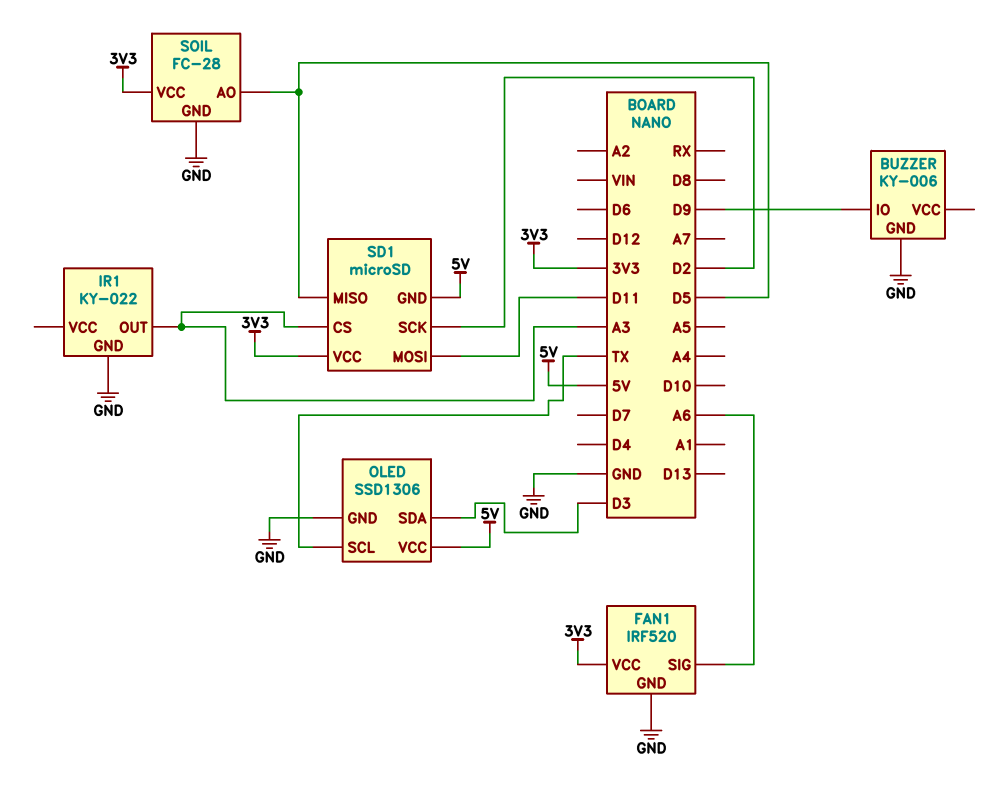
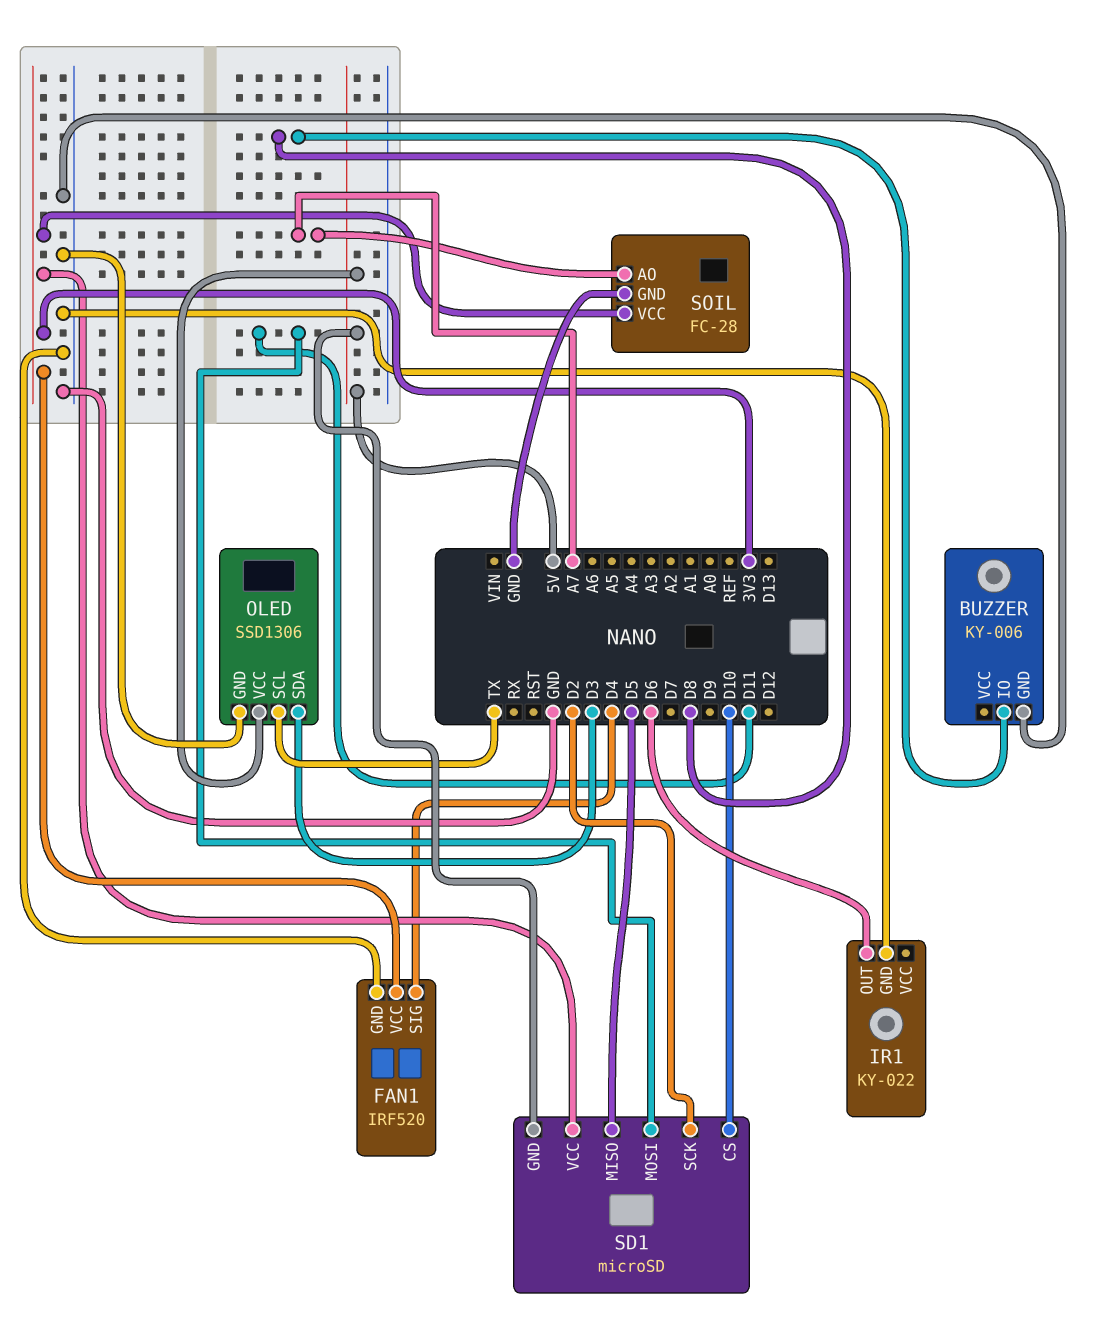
BUZZER pin IO: D9 -> D8
FAN1 pin SIG: A6 -> D4
IR1 pin OUT: A3 -> D6
SD1 pin CS: A3 -> D10
SOIL pin AO: D5 -> A7

